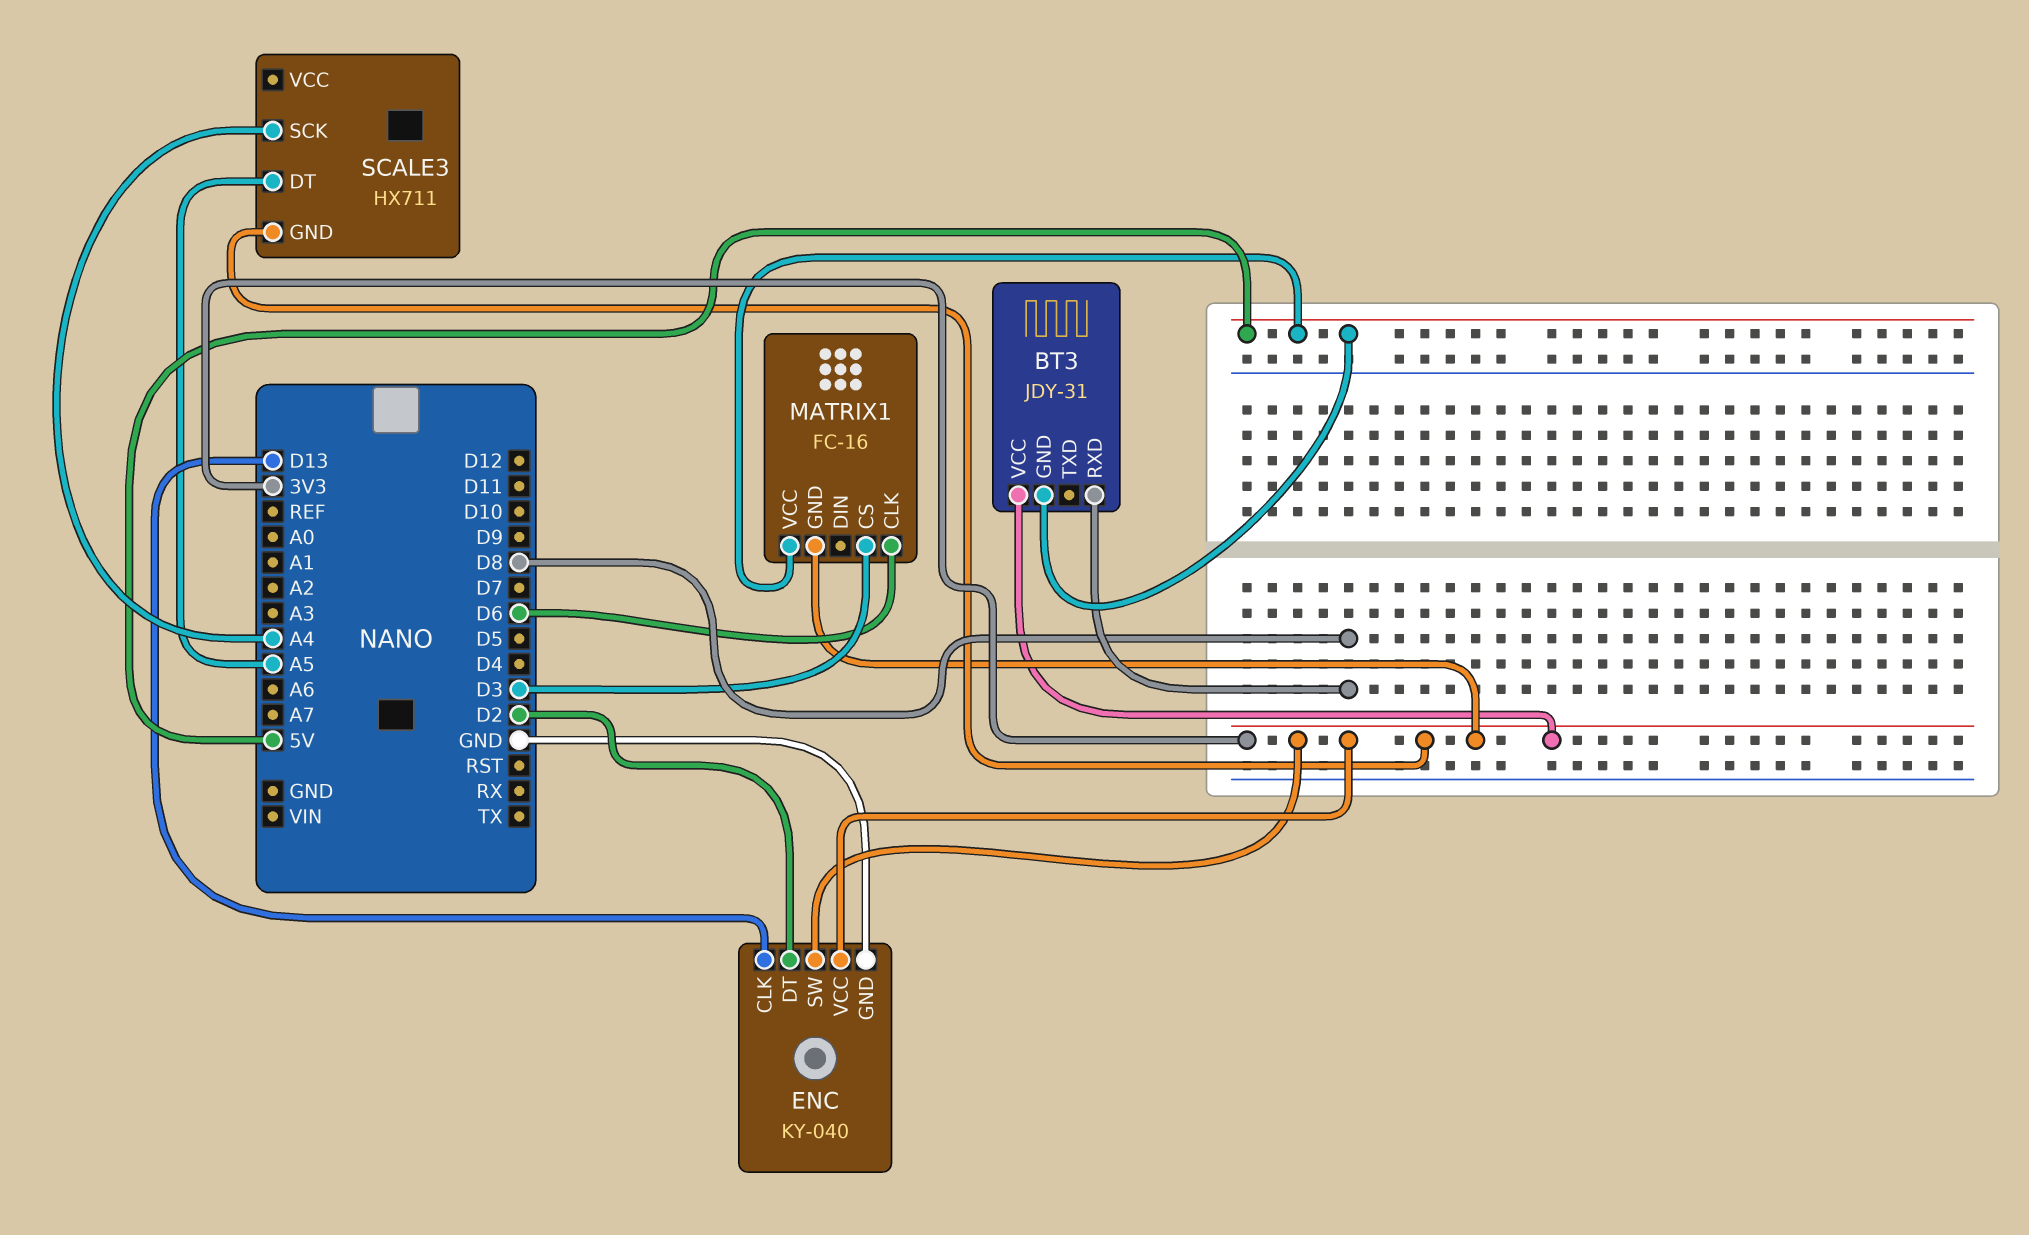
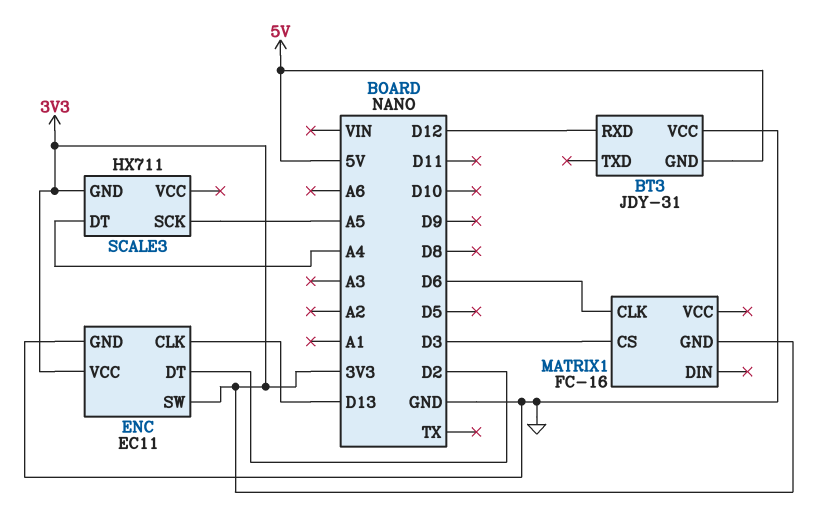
BT3 pin RXD: D8 -> D12
BT3 pin VCC: 3V3 -> GND
ENC: KY-040 -> EC11
MATRIX1 pin VCC: 5V -> none
SCALE3 pin DT: A5 -> A4
SCALE3 pin SCK: A4 -> A5

